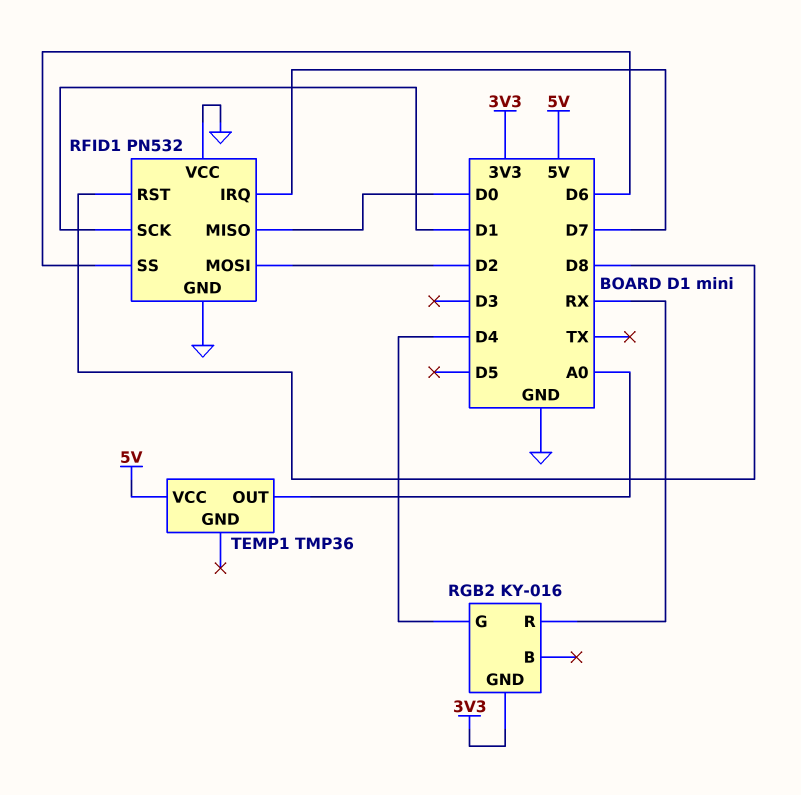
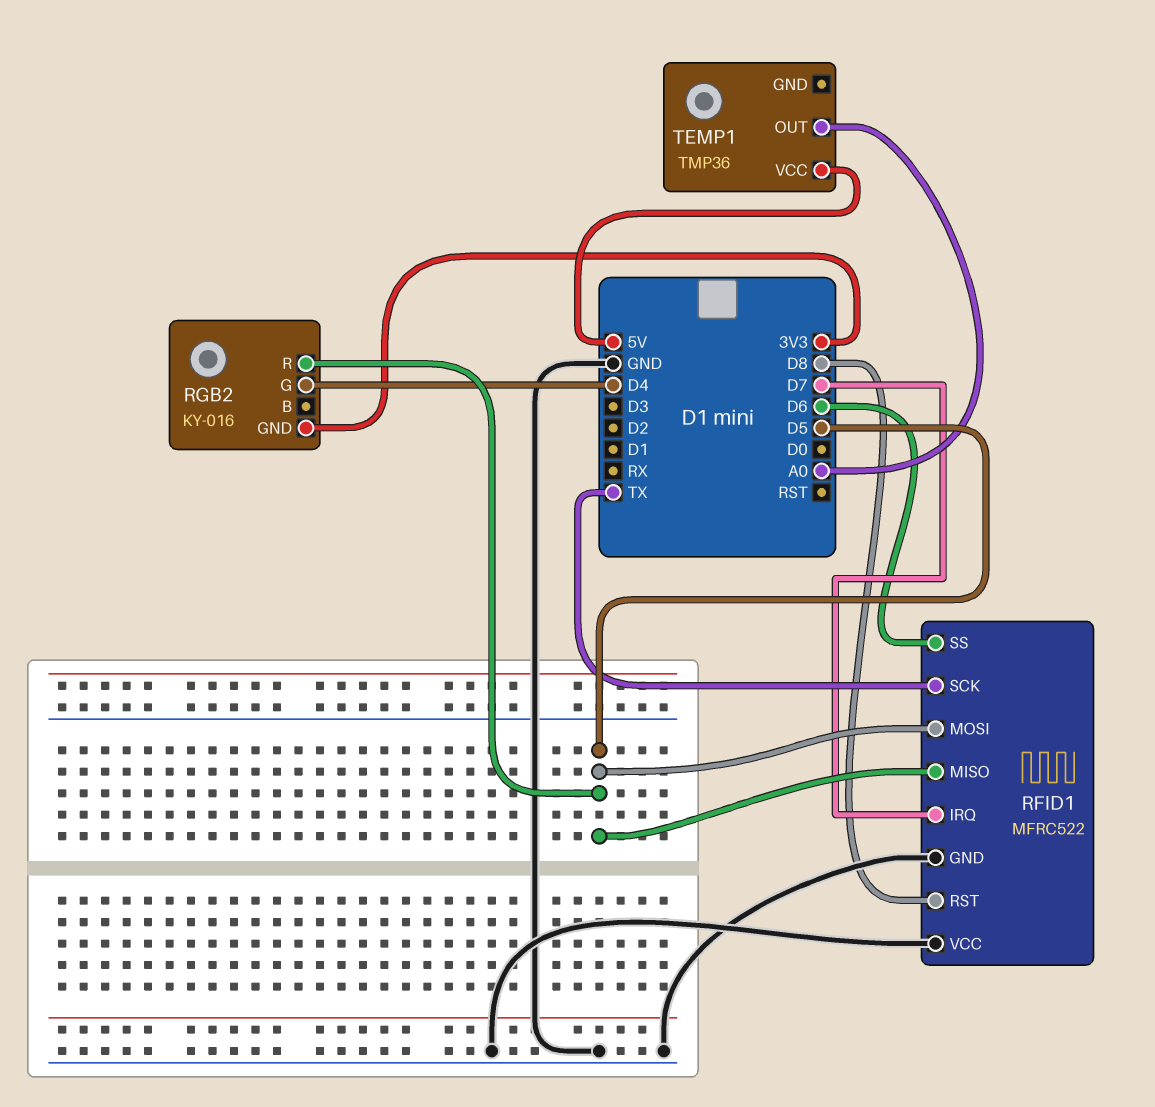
RFID1: PN532 -> MFRC522
RFID1 pin MISO: D0 -> D5
RFID1 pin MOSI: D2 -> D5
RFID1 pin SCK: D1 -> TX
RGB2 pin R: RX -> D5

